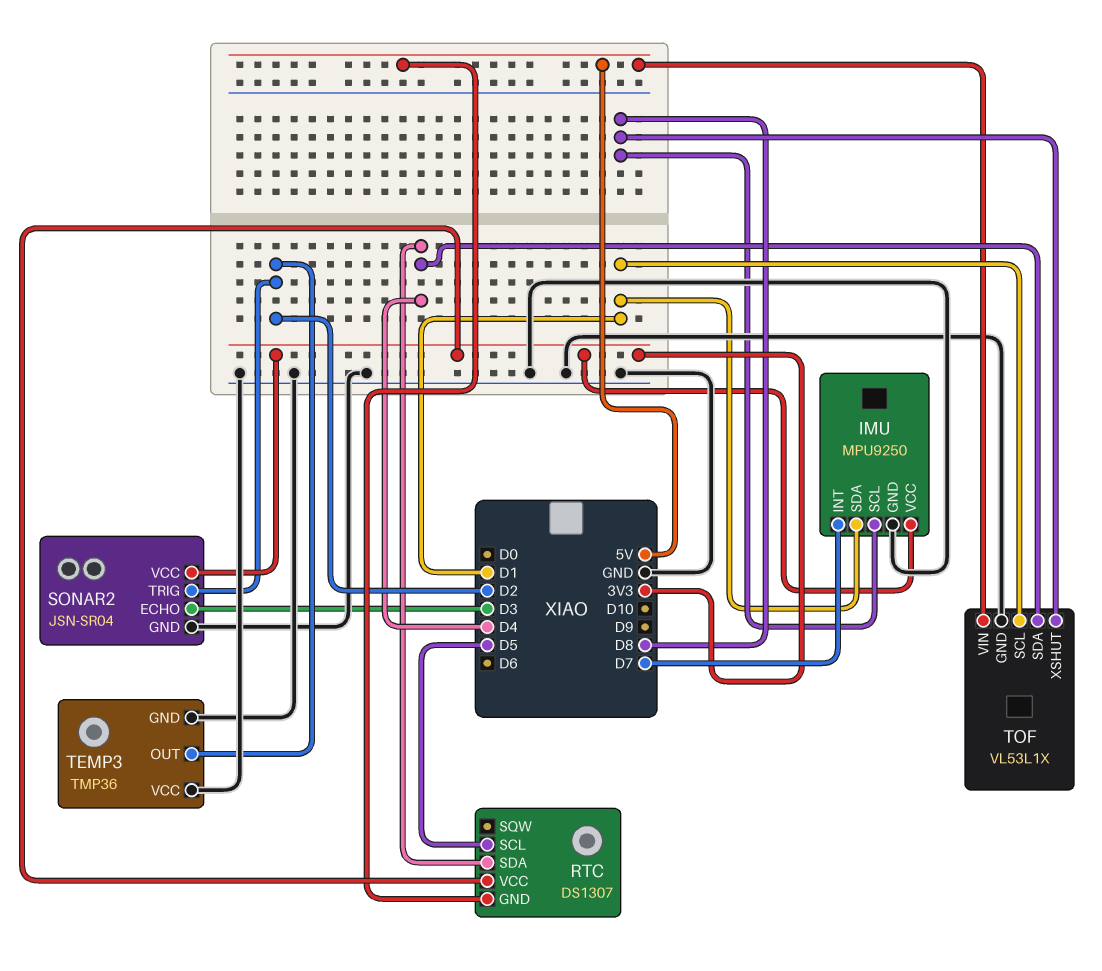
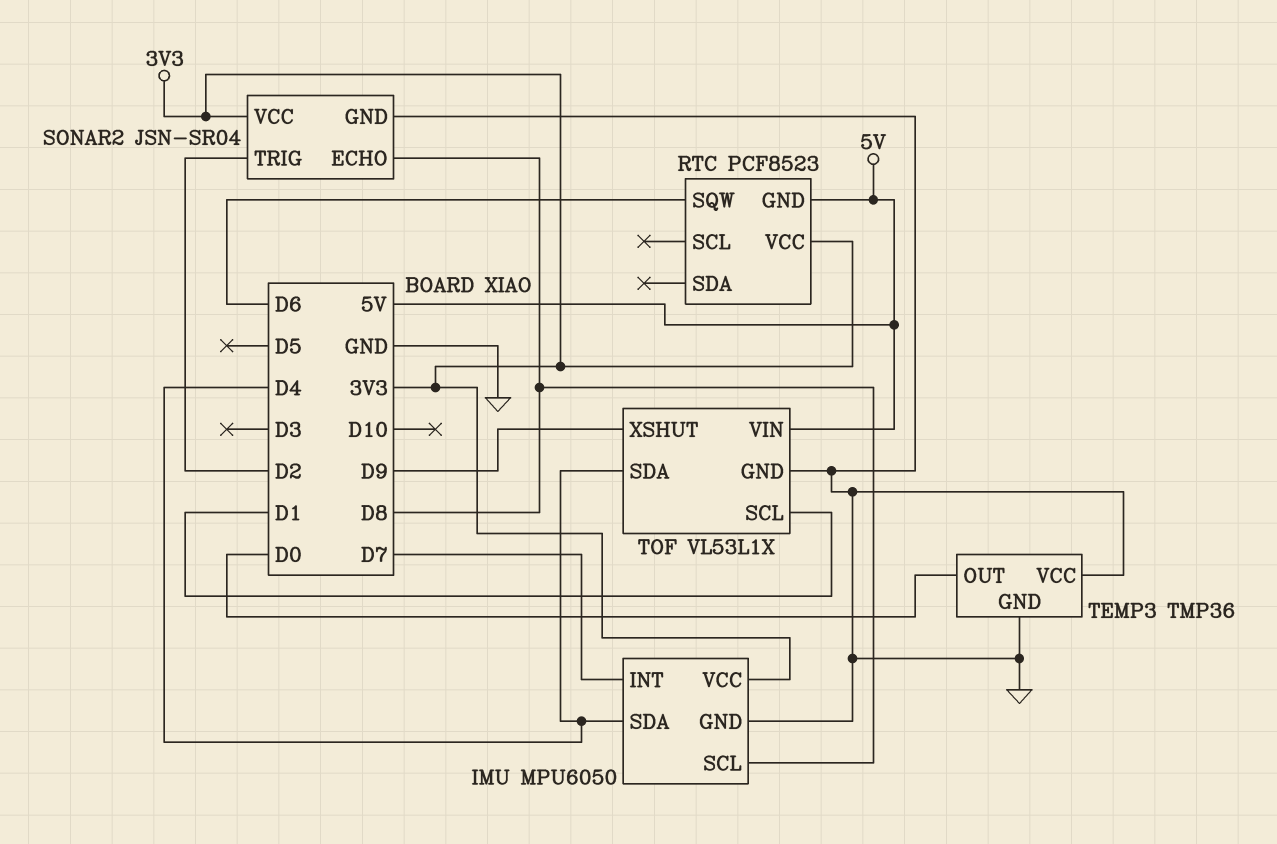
IMU: MPU9250 -> MPU6050
IMU pin SDA: D1 -> D4
RTC: DS1307 -> PCF8523
RTC pin SCL: D5 -> none
RTC pin SDA: D4 -> none
RTC pin SQW: none -> D6
SONAR2 pin ECHO: D3 -> D8
TEMP3 pin OUT: D2 -> D0
TOF pin XSHUT: D8 -> D9

